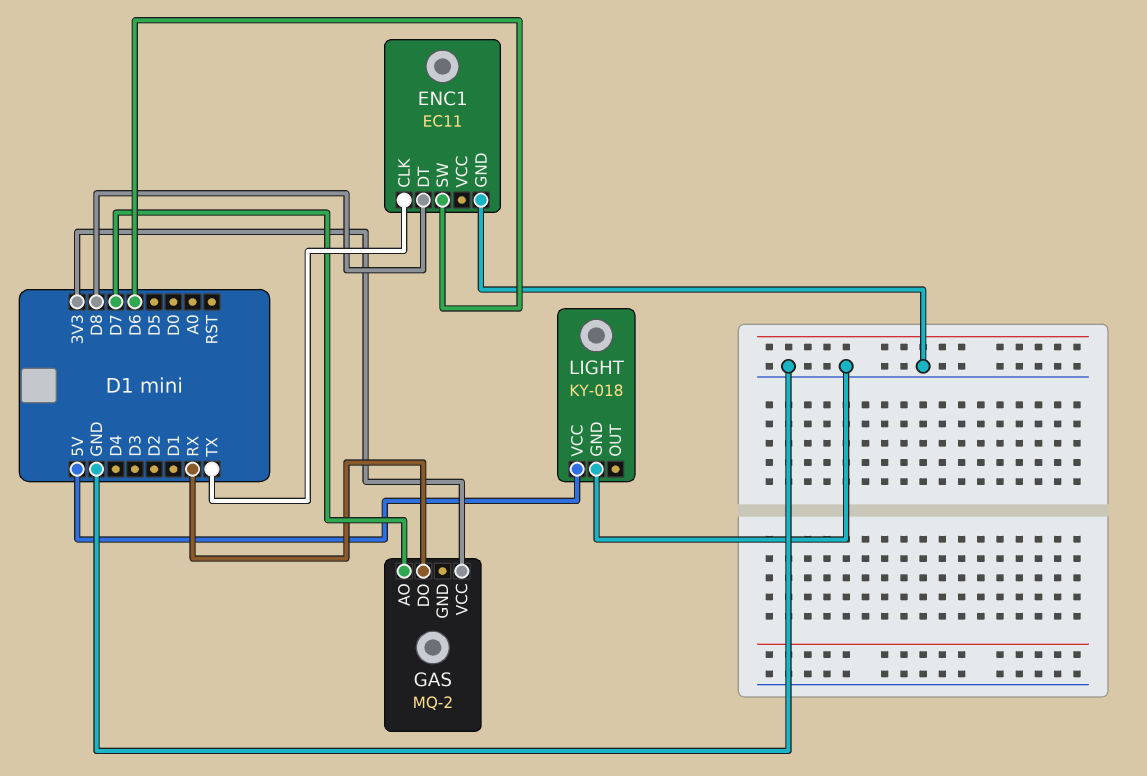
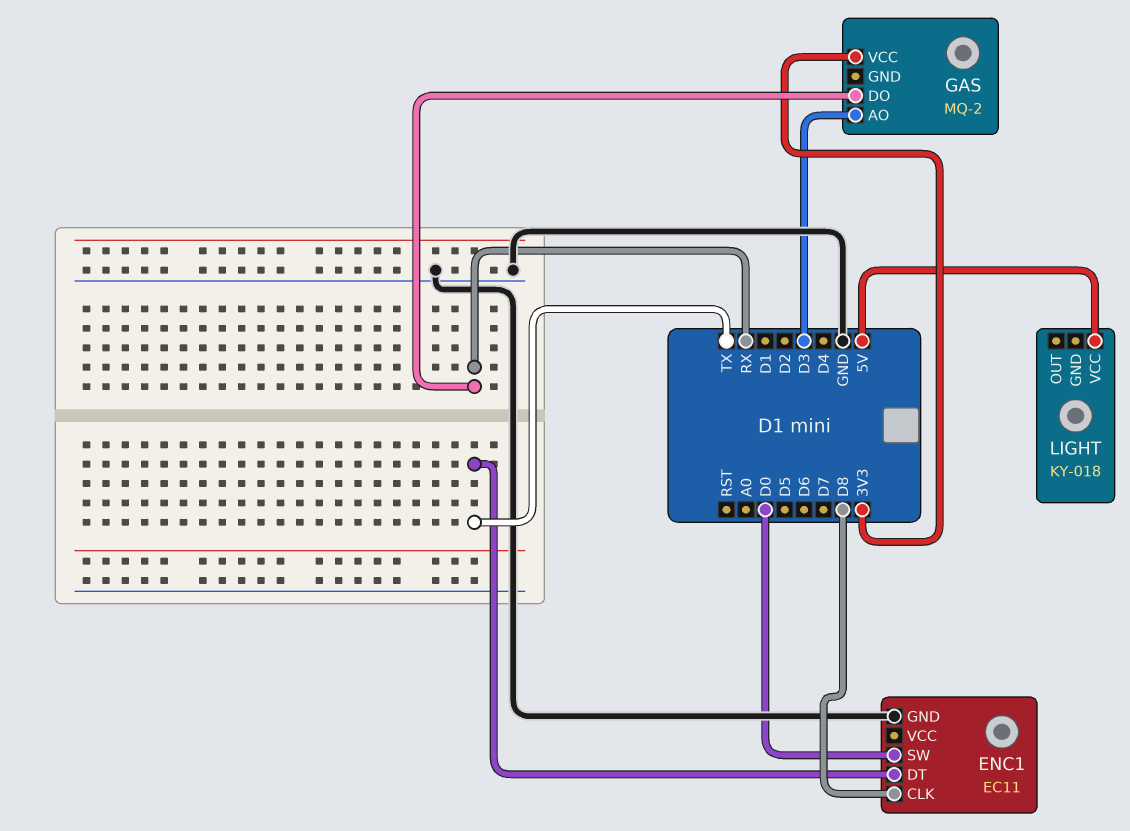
ENC1 pin CLK: TX -> D8
ENC1 pin DT: D8 -> TX
ENC1 pin SW: D6 -> D0
GAS pin AO: D7 -> D3
LIGHT pin GND: GND -> none

